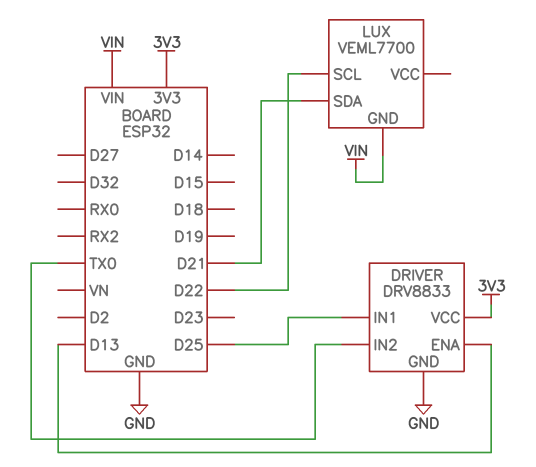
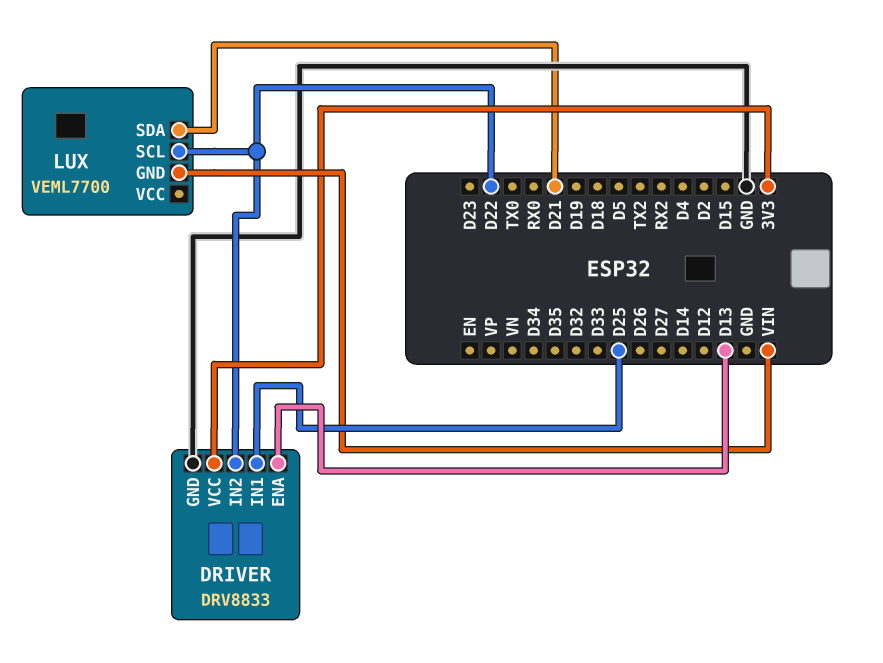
DRIVER pin IN2: TX0 -> D22

